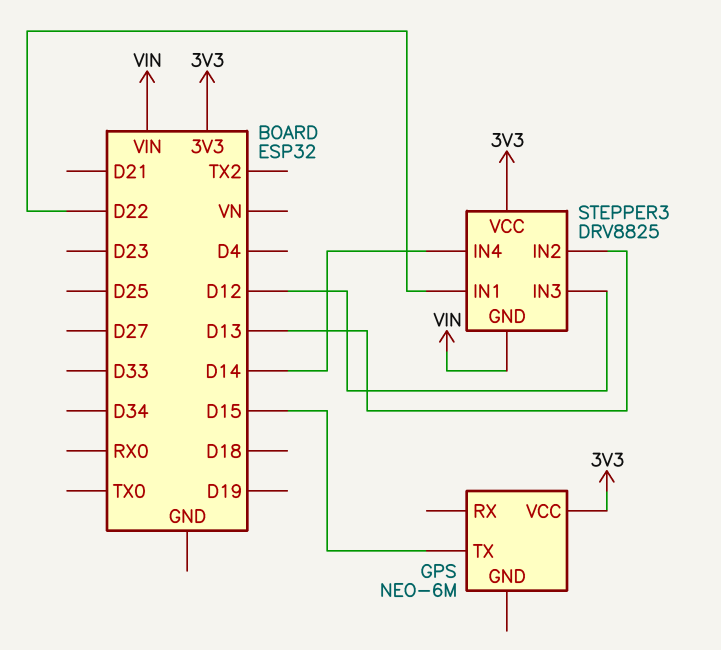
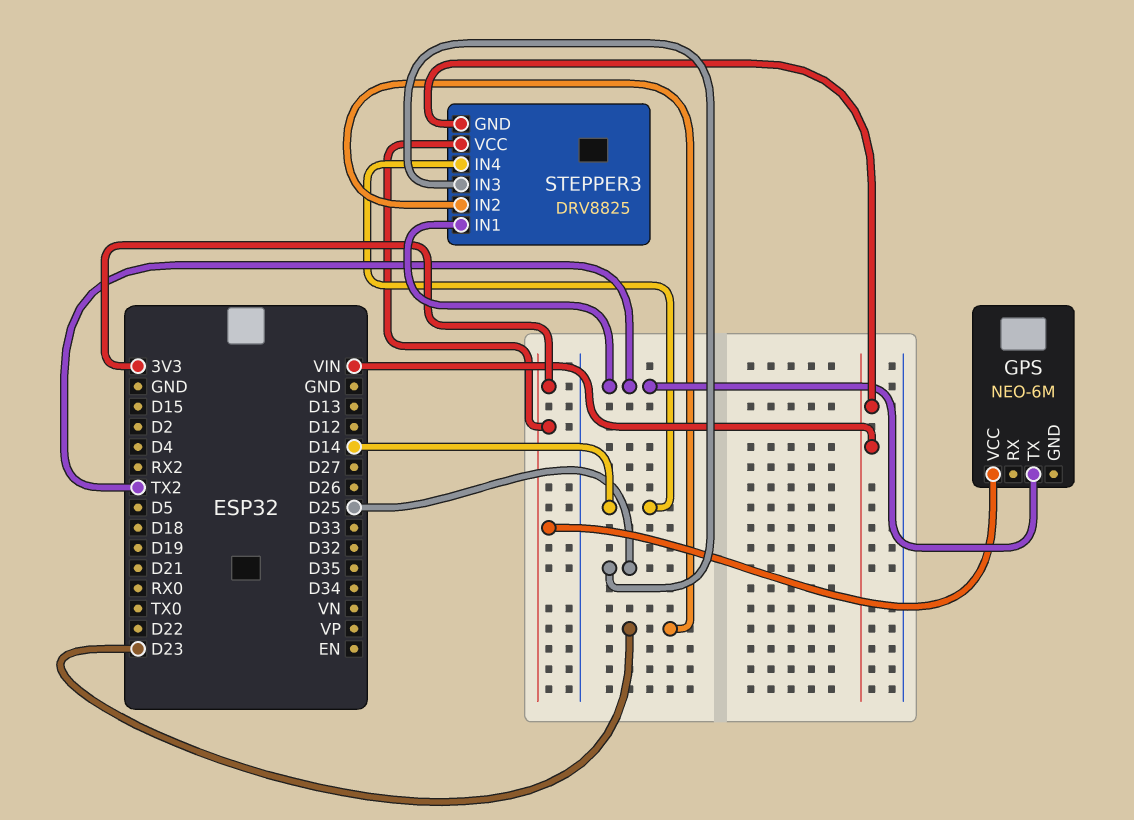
GPS pin TX: D15 -> TX2
STEPPER3 pin IN1: D22 -> TX2
STEPPER3 pin IN2: D13 -> D23
STEPPER3 pin IN3: D12 -> D25

